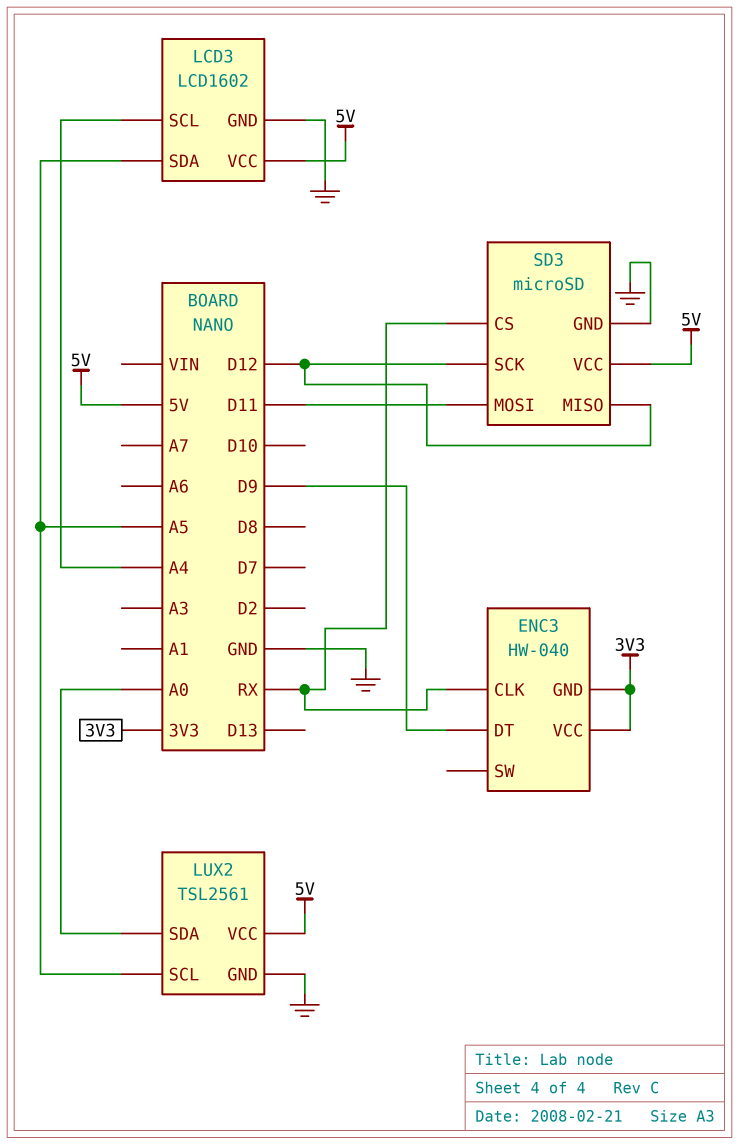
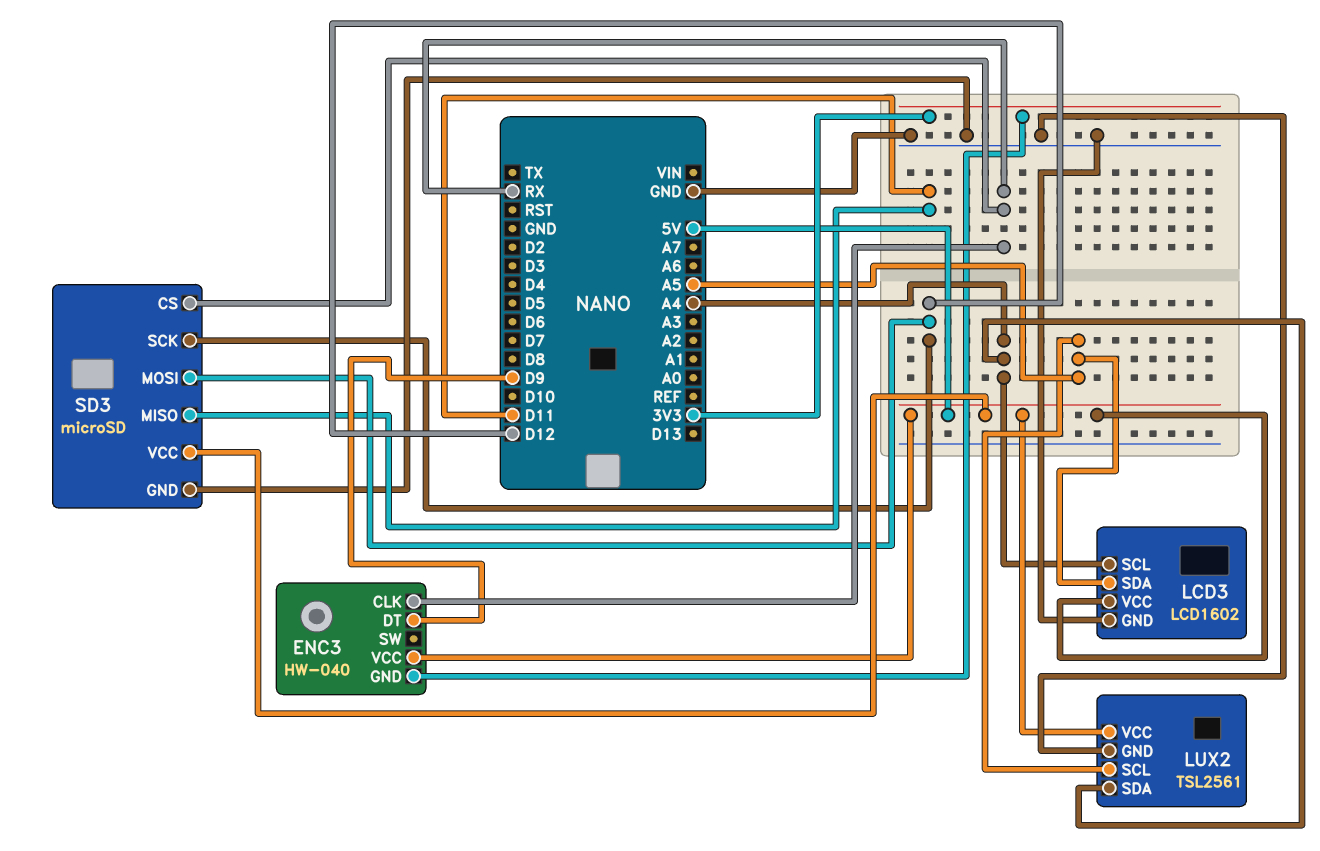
ENC3 pin VCC: 3V3 -> 5V
LUX2 pin SDA: A0 -> A4
SD3 pin MISO: D12 -> D11
SD3 pin MOSI: D11 -> D12

